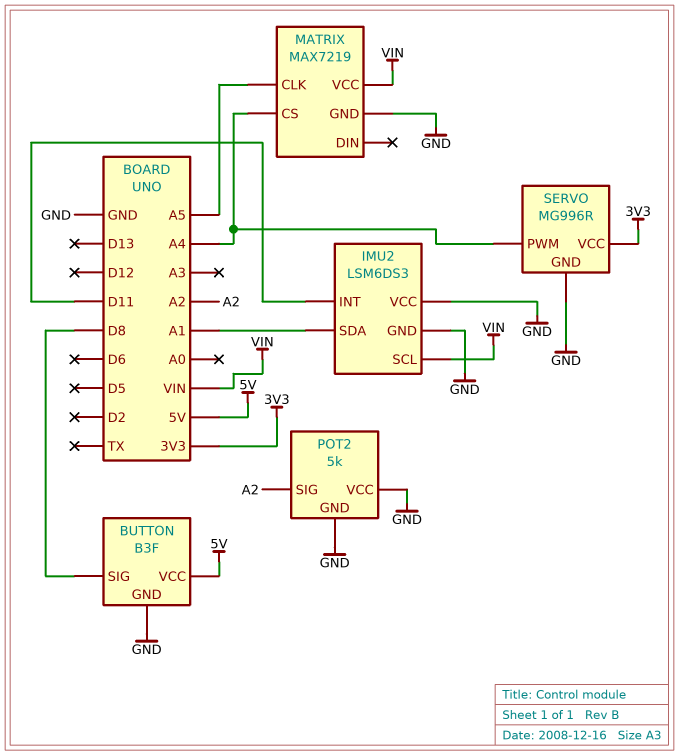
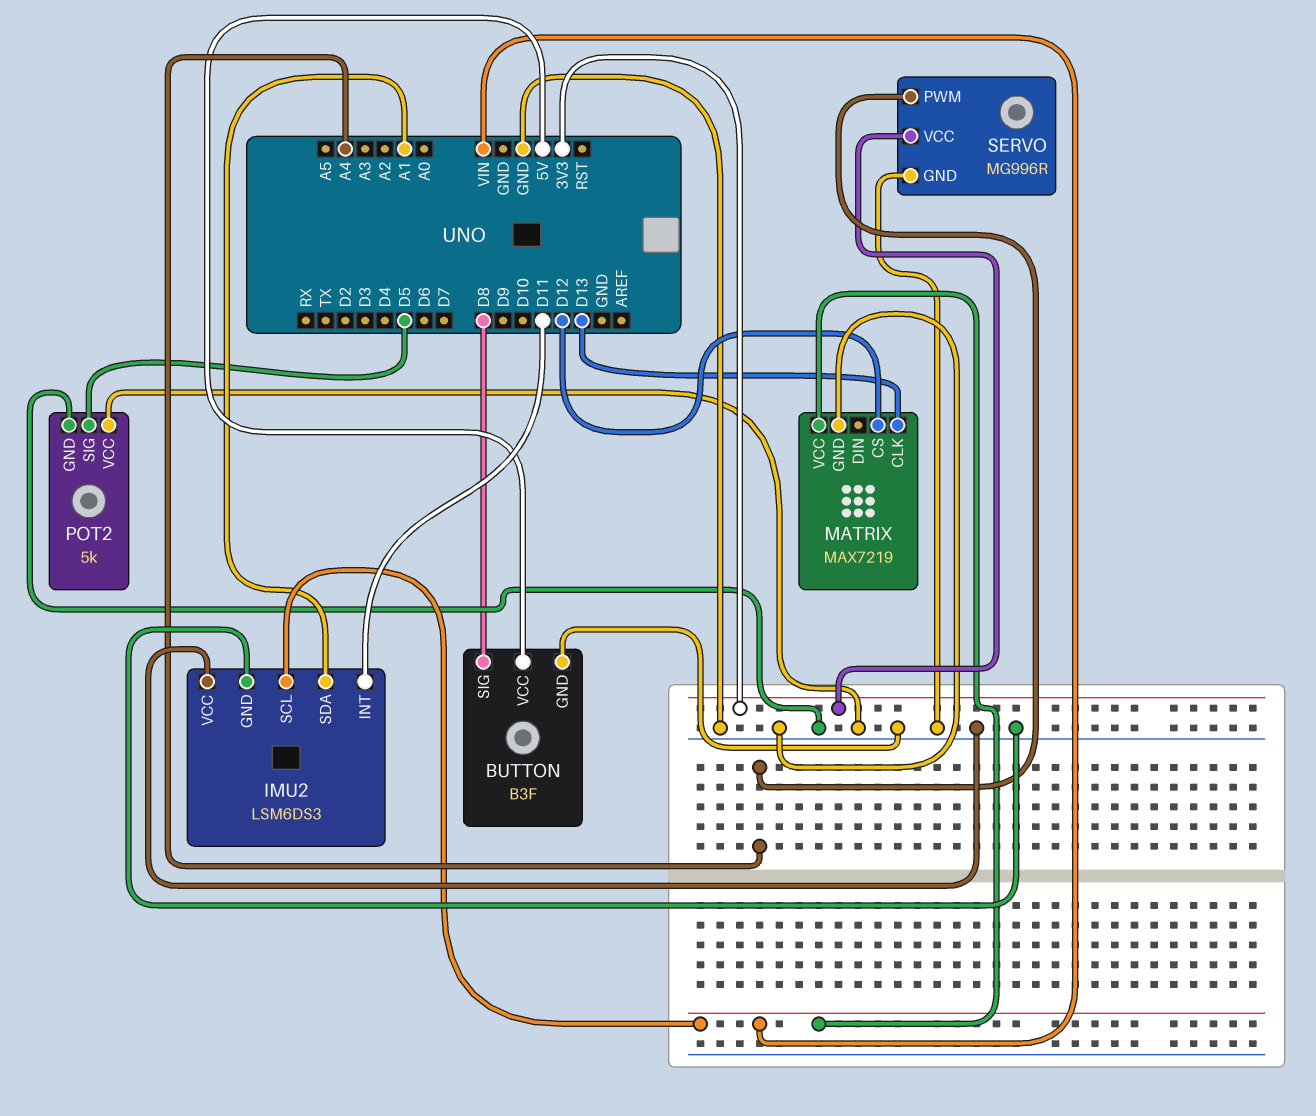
MATRIX pin CLK: A5 -> D13
MATRIX pin CS: A4 -> D12
POT2 pin SIG: A2 -> D5

